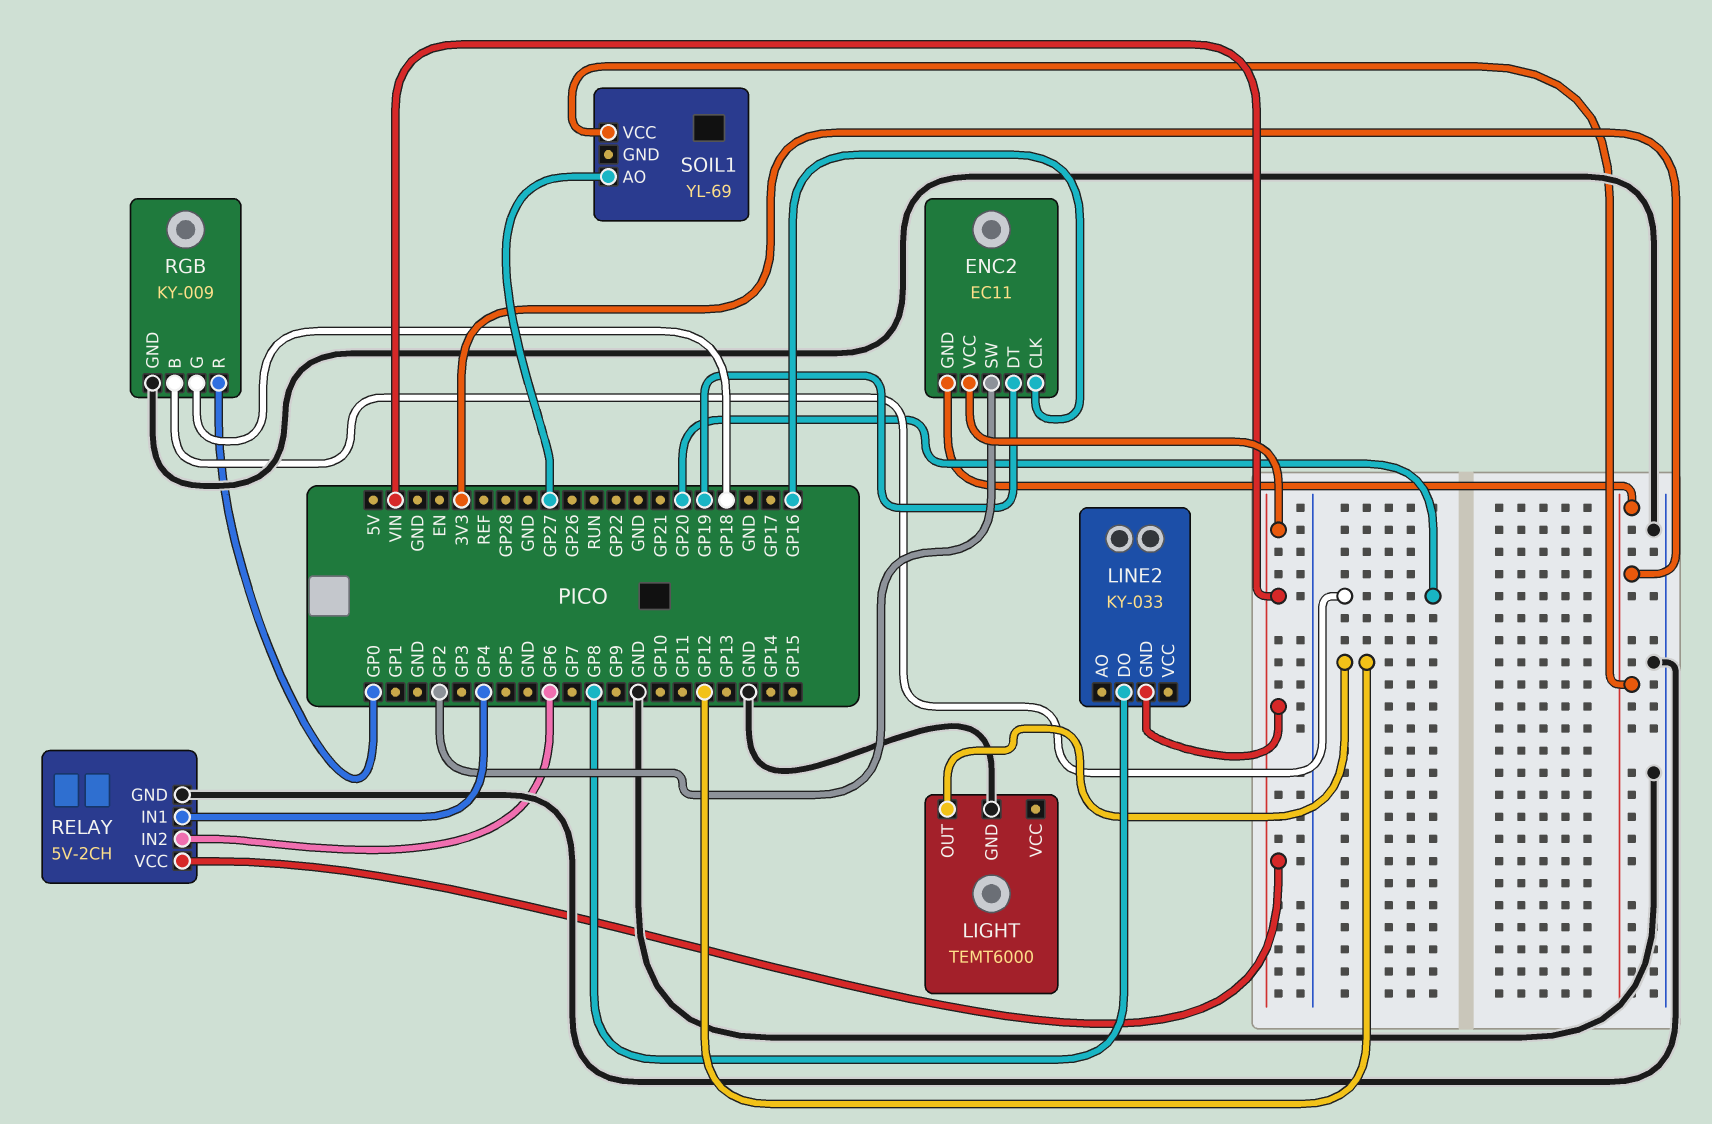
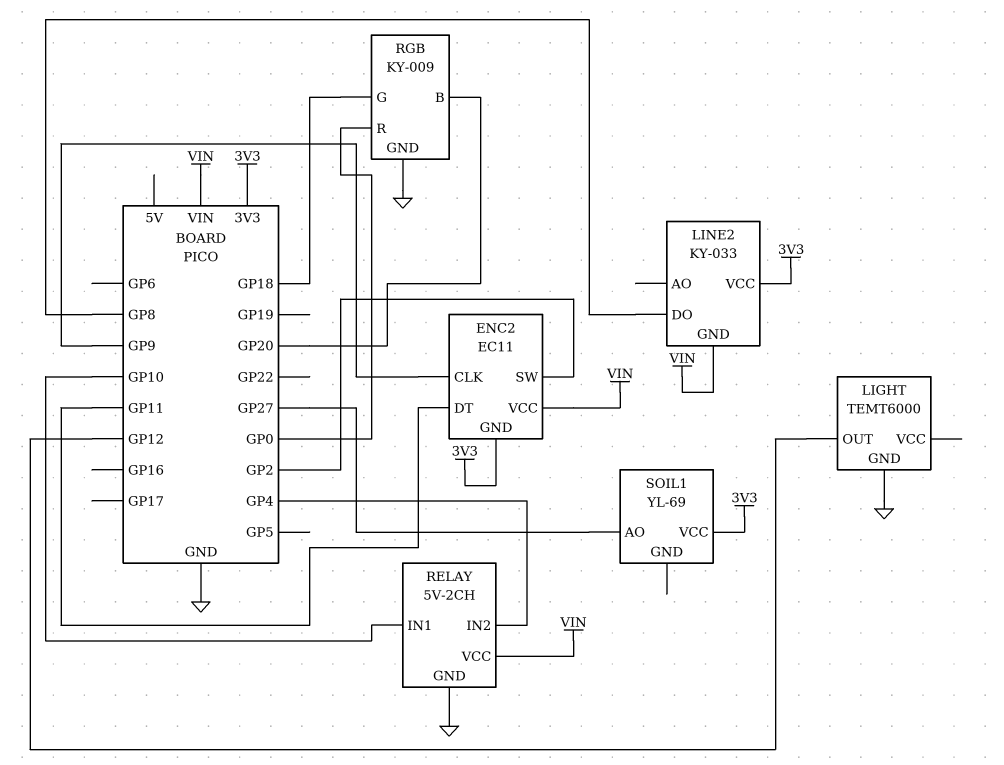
ENC2 pin CLK: GP16 -> GP9
ENC2 pin DT: GP19 -> GP11
LINE2 pin VCC: none -> 3V3
RELAY pin IN1: GP4 -> GP10
RELAY pin IN2: GP6 -> GP4

